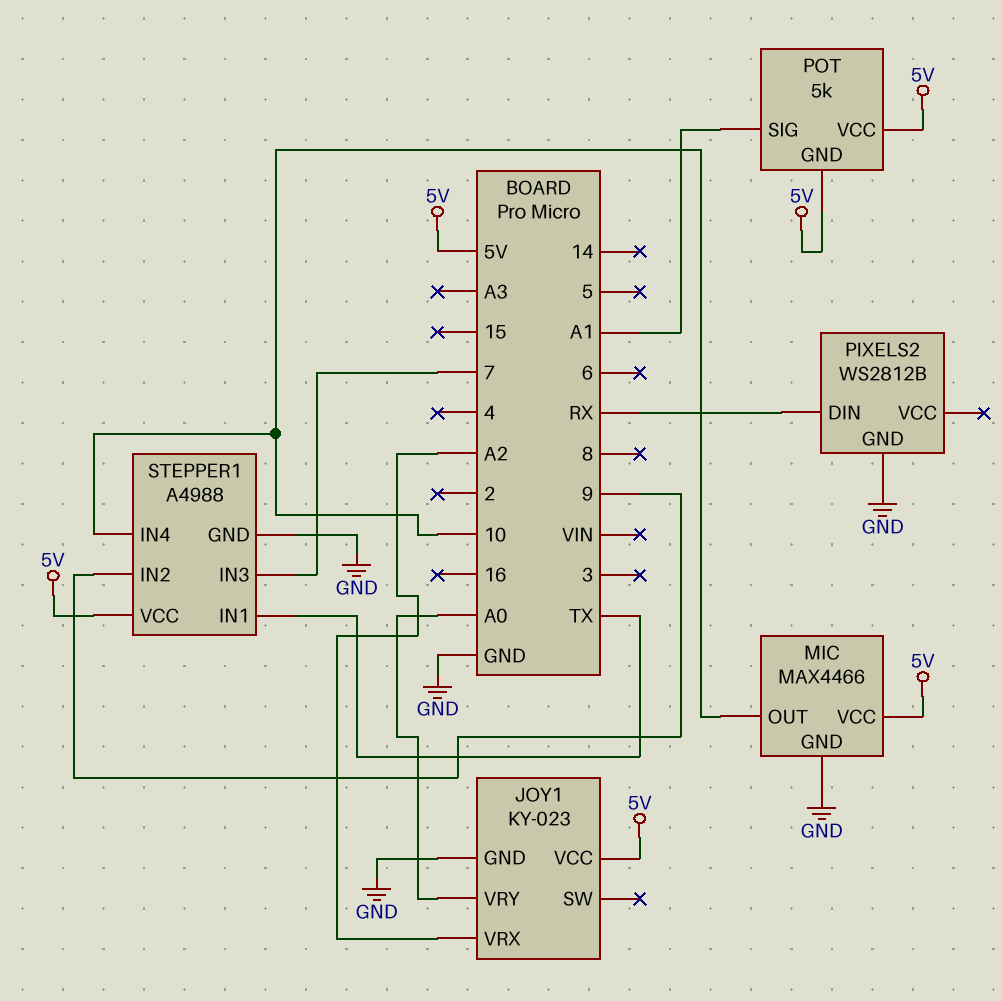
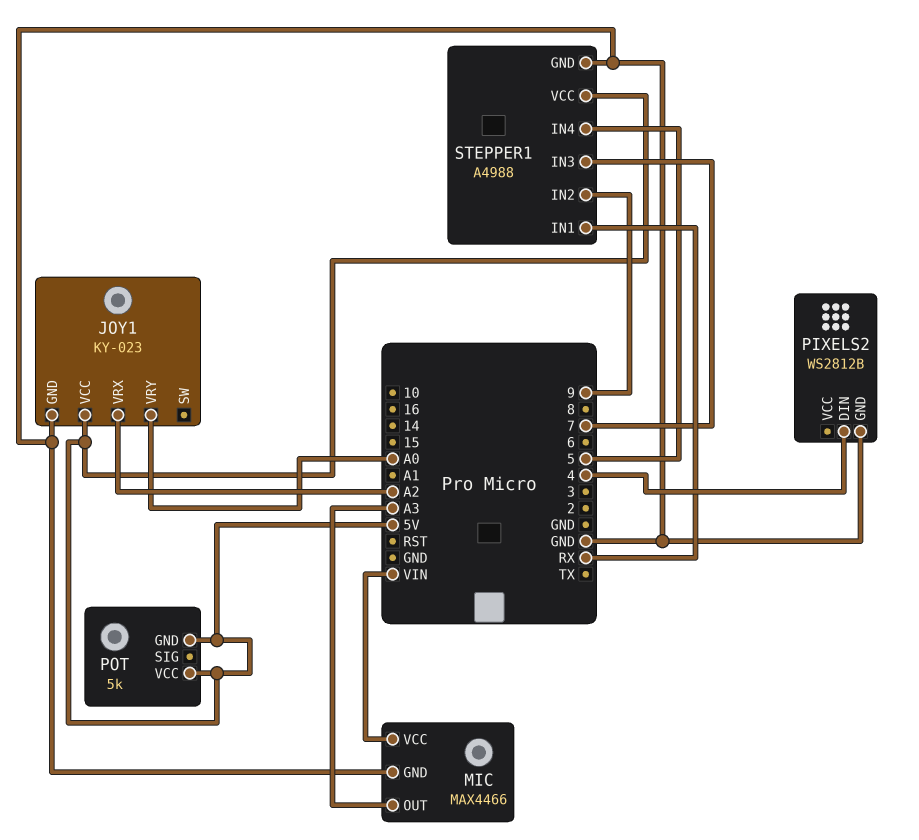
MIC pin OUT: 10 -> A3
MIC pin VCC: 5V -> VIN
PIXELS2 pin DIN: RX -> 4
POT pin SIG: A1 -> none
STEPPER1 pin IN1: TX -> RX
STEPPER1 pin IN4: 10 -> 5

